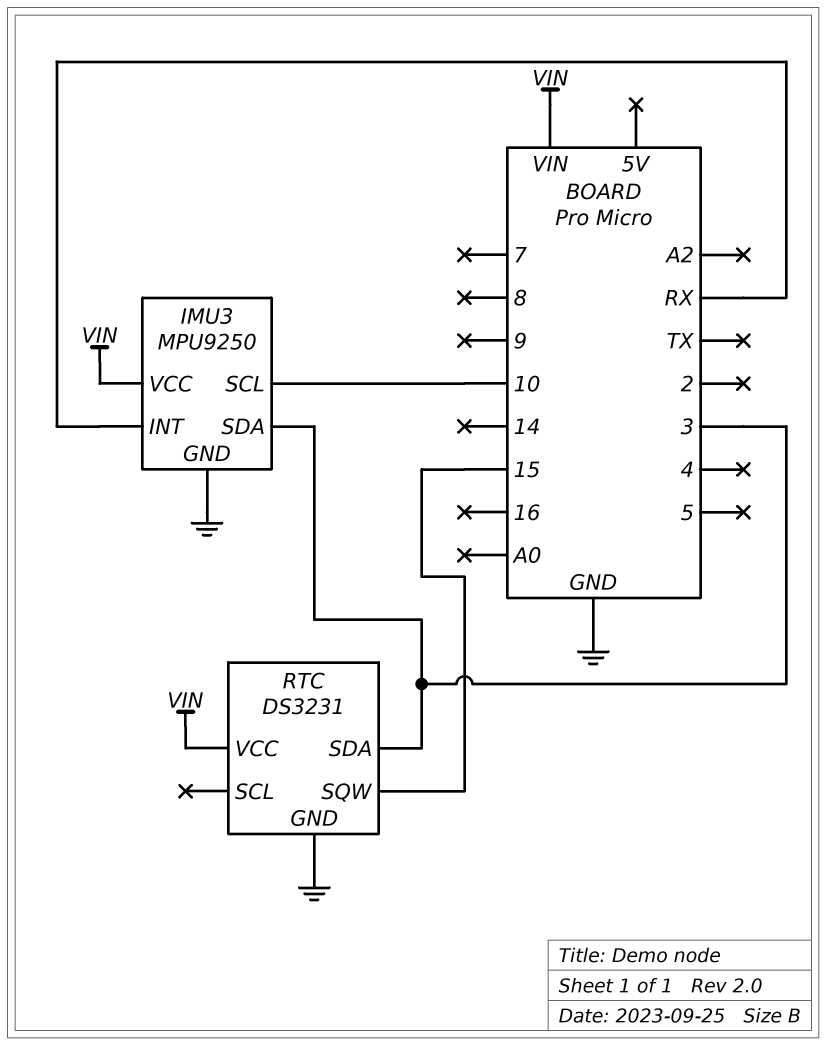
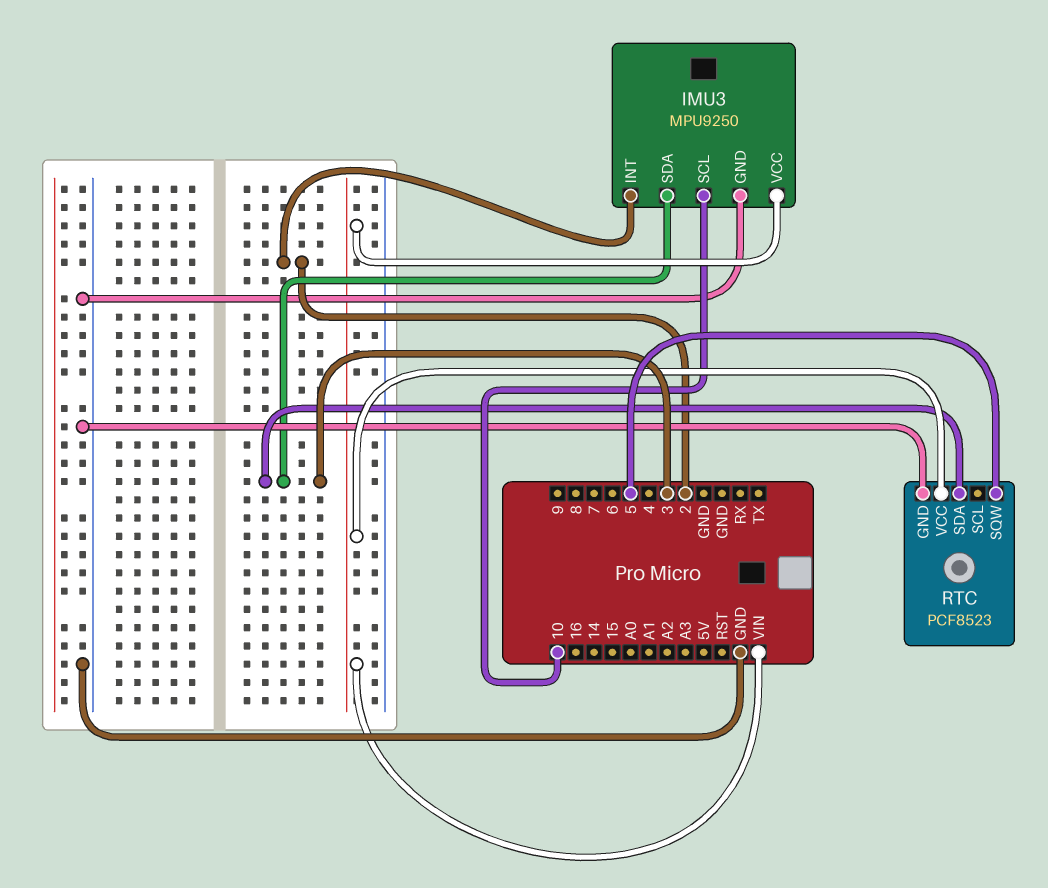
IMU3 pin INT: RX -> 2
RTC: DS3231 -> PCF8523
RTC pin SQW: 15 -> 5

